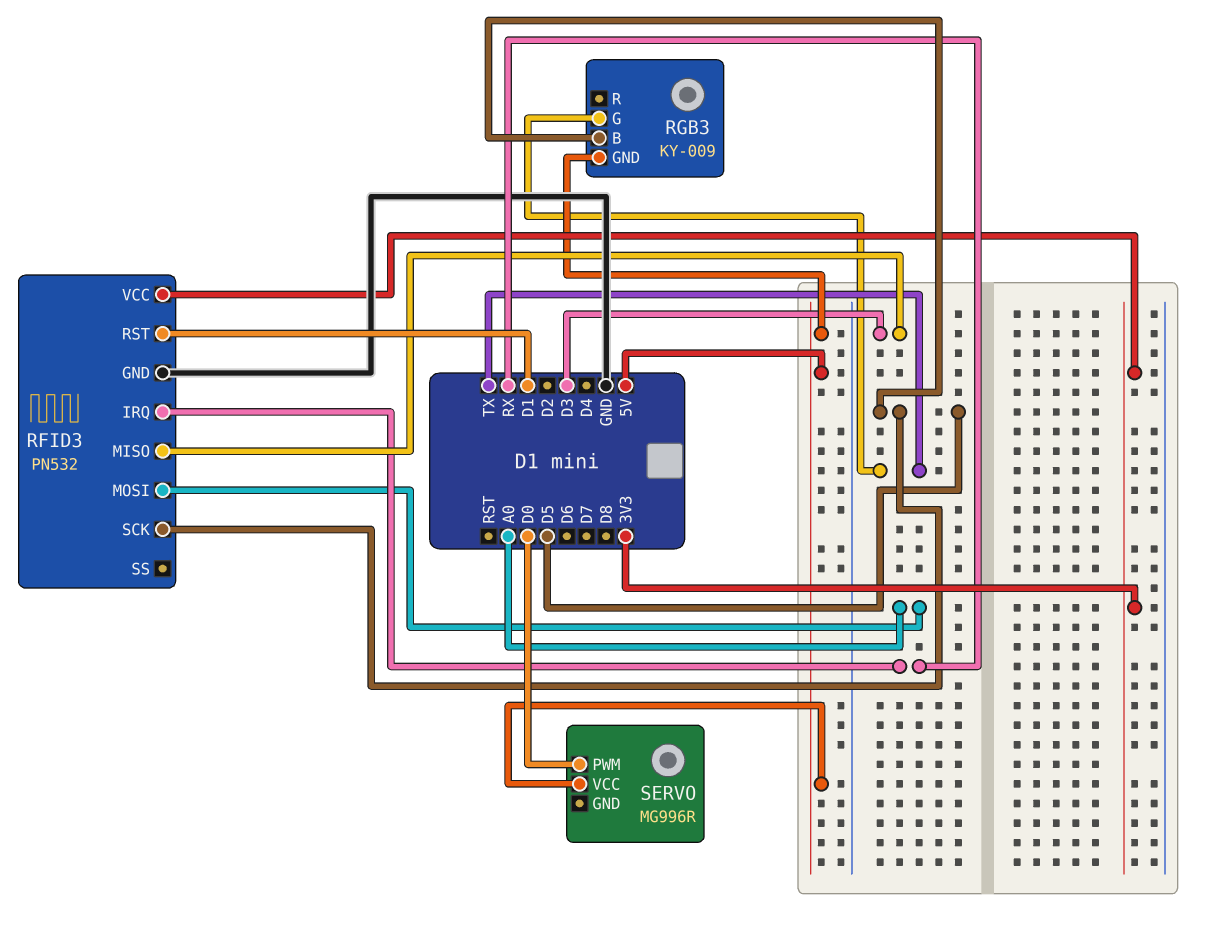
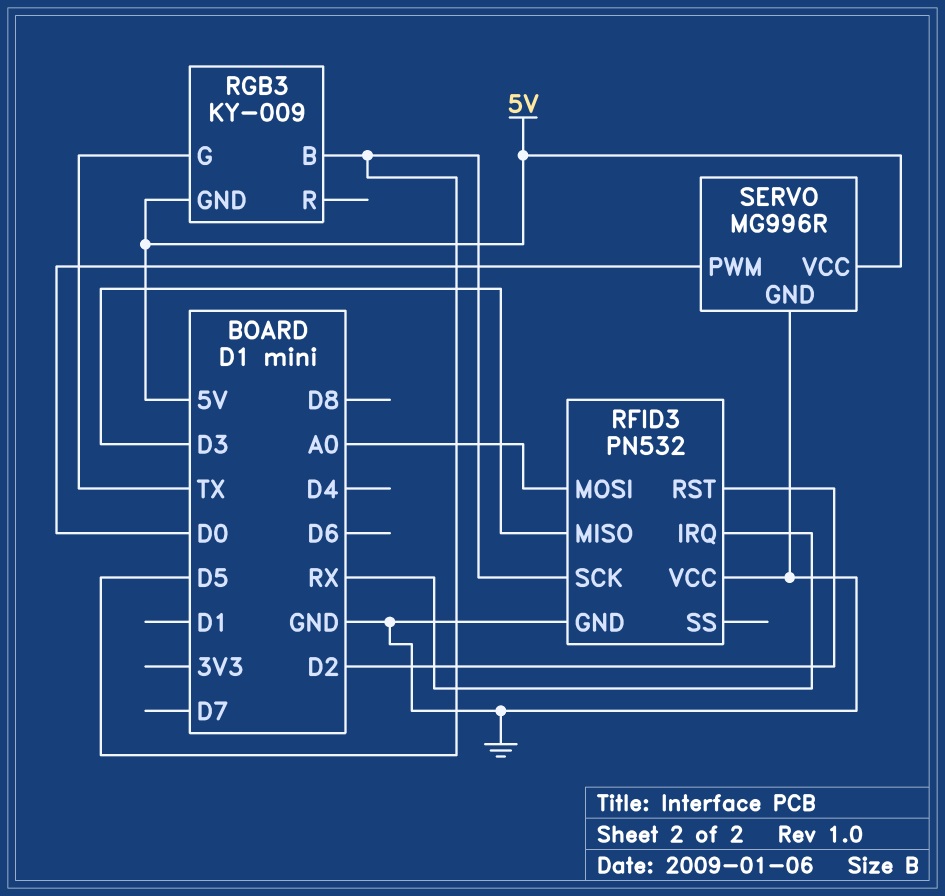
RFID3 pin RST: D1 -> D2
RFID3 pin VCC: 3V3 -> GND
SERVO pin GND: none -> GND

